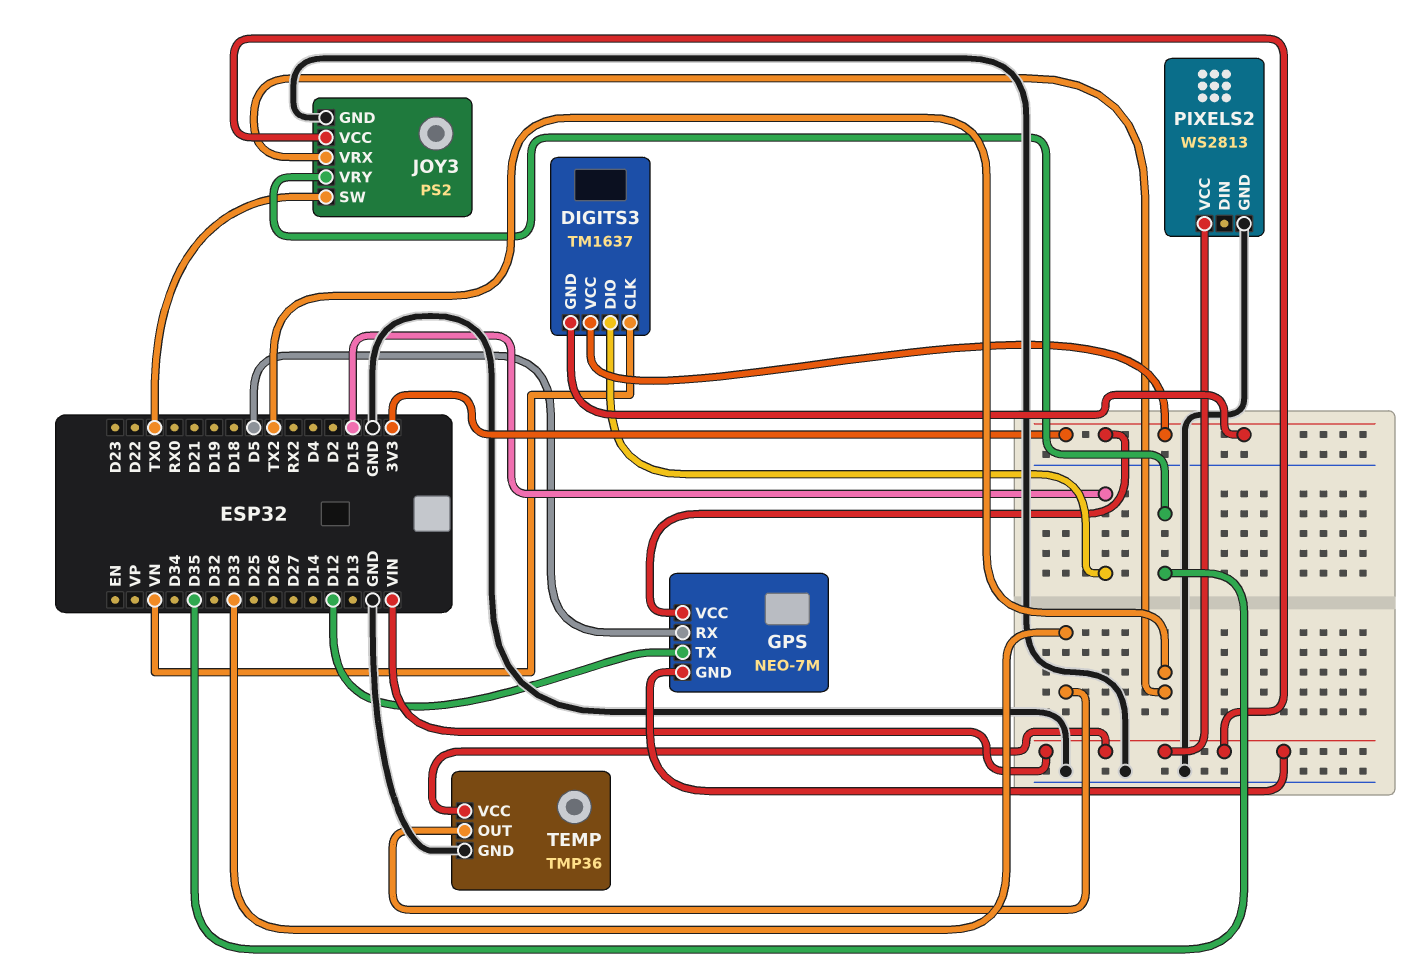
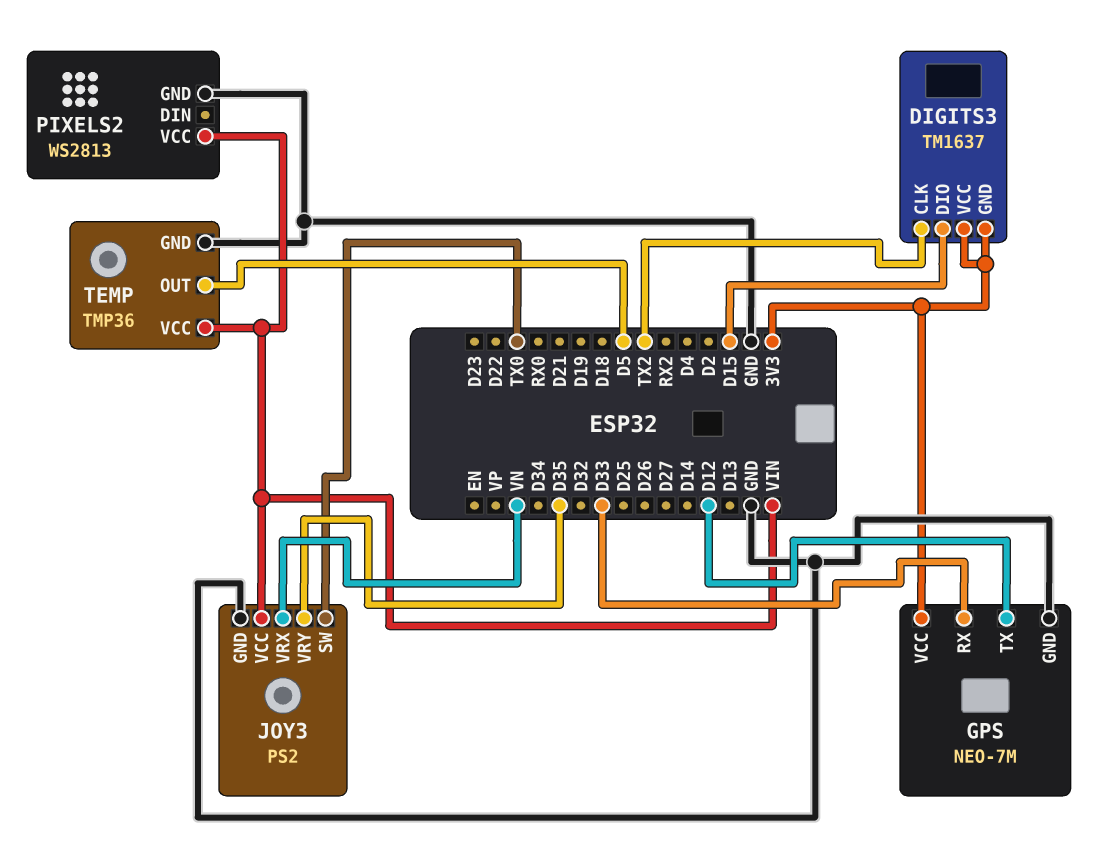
DIGITS3 pin CLK: VN -> TX2
GPS pin GND: VIN -> GND
GPS pin RX: D5 -> D33
JOY3 pin VRX: TX2 -> VN
TEMP pin OUT: D33 -> D5

